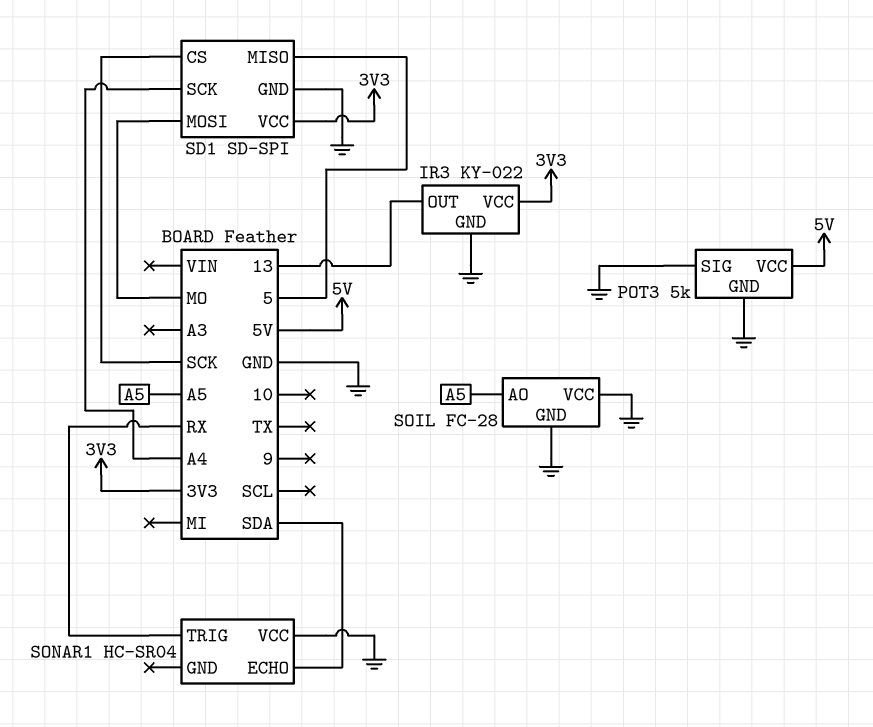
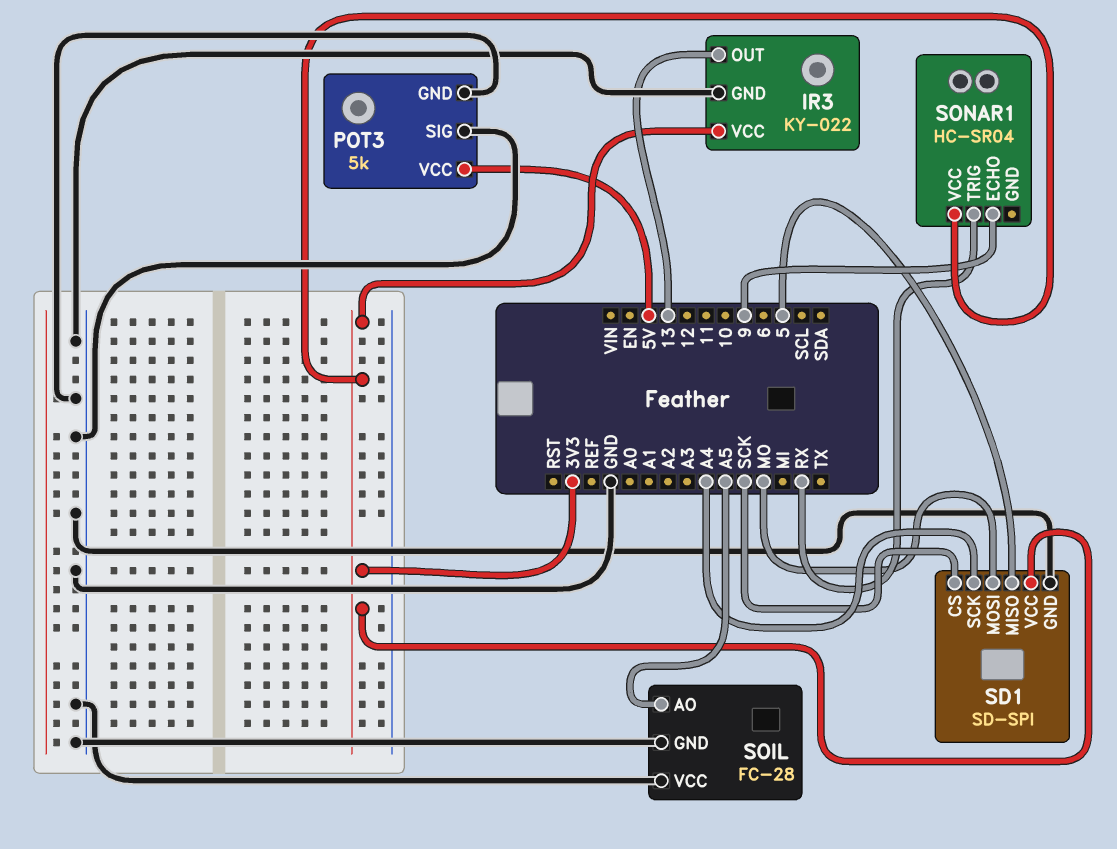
SONAR1 pin ECHO: SDA -> 9
SONAR1 pin VCC: GND -> 3V3

